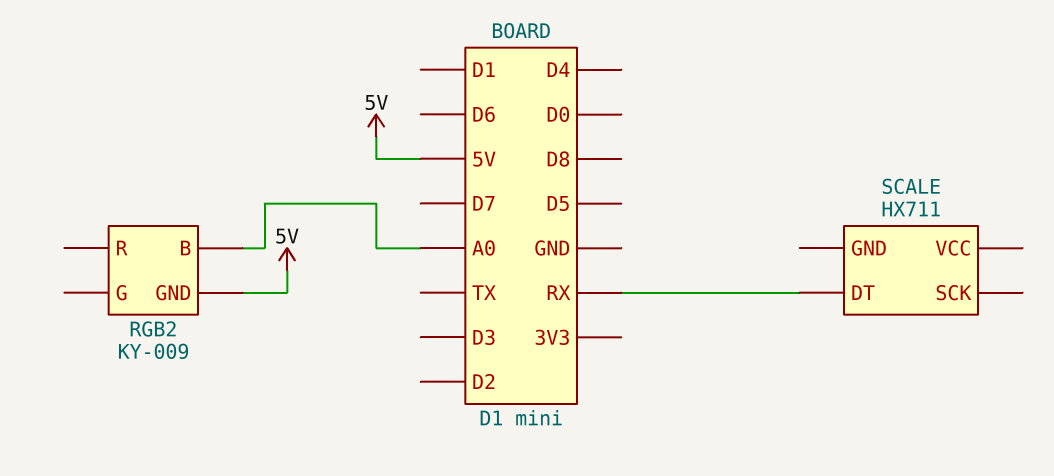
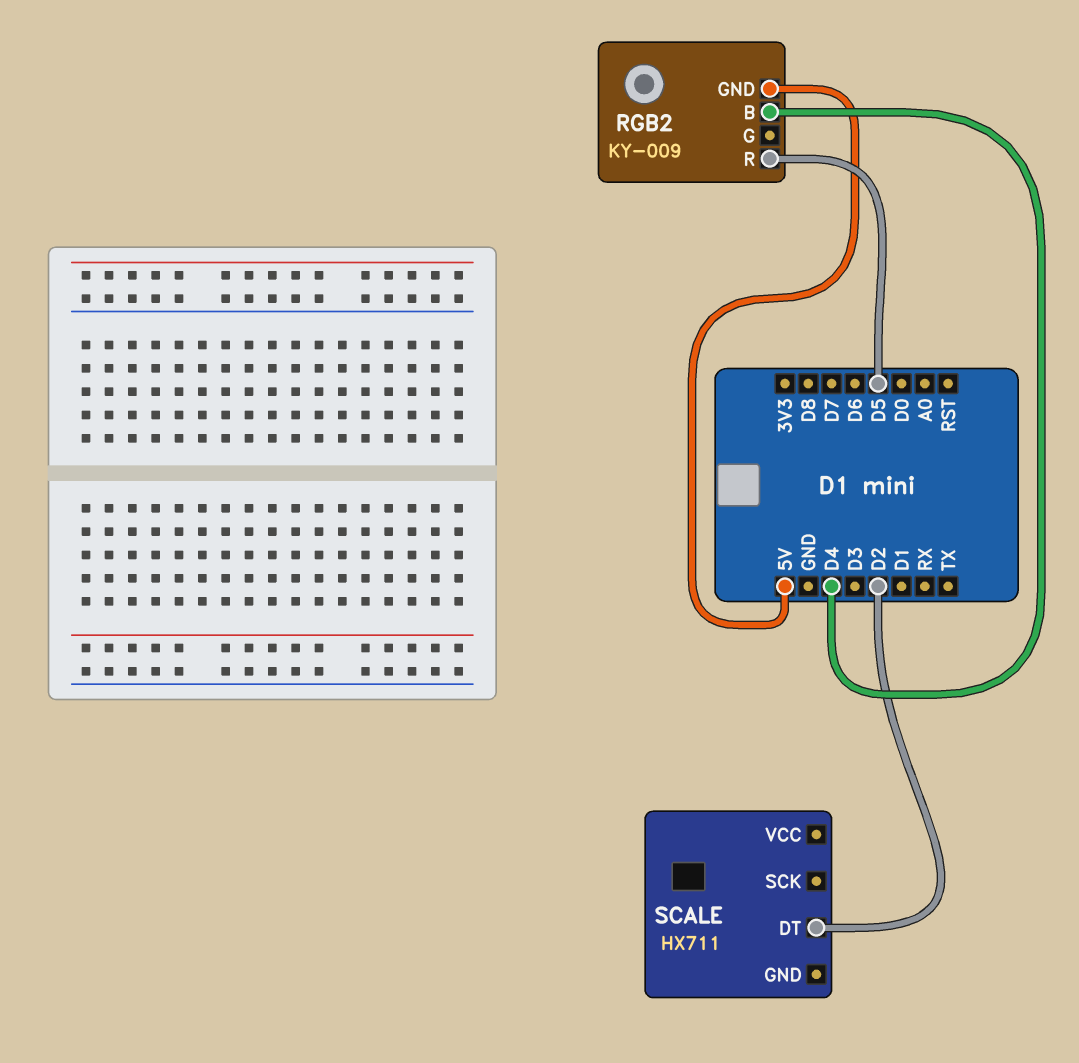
RGB2 pin B: A0 -> D4
RGB2 pin R: none -> D5
SCALE pin DT: RX -> D2

